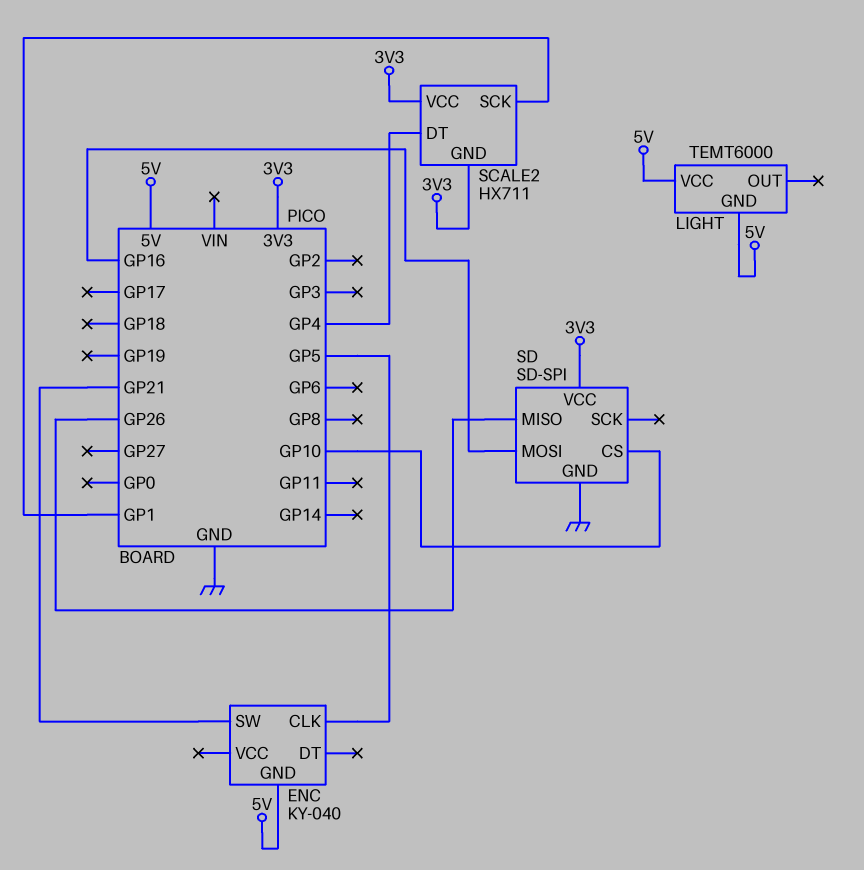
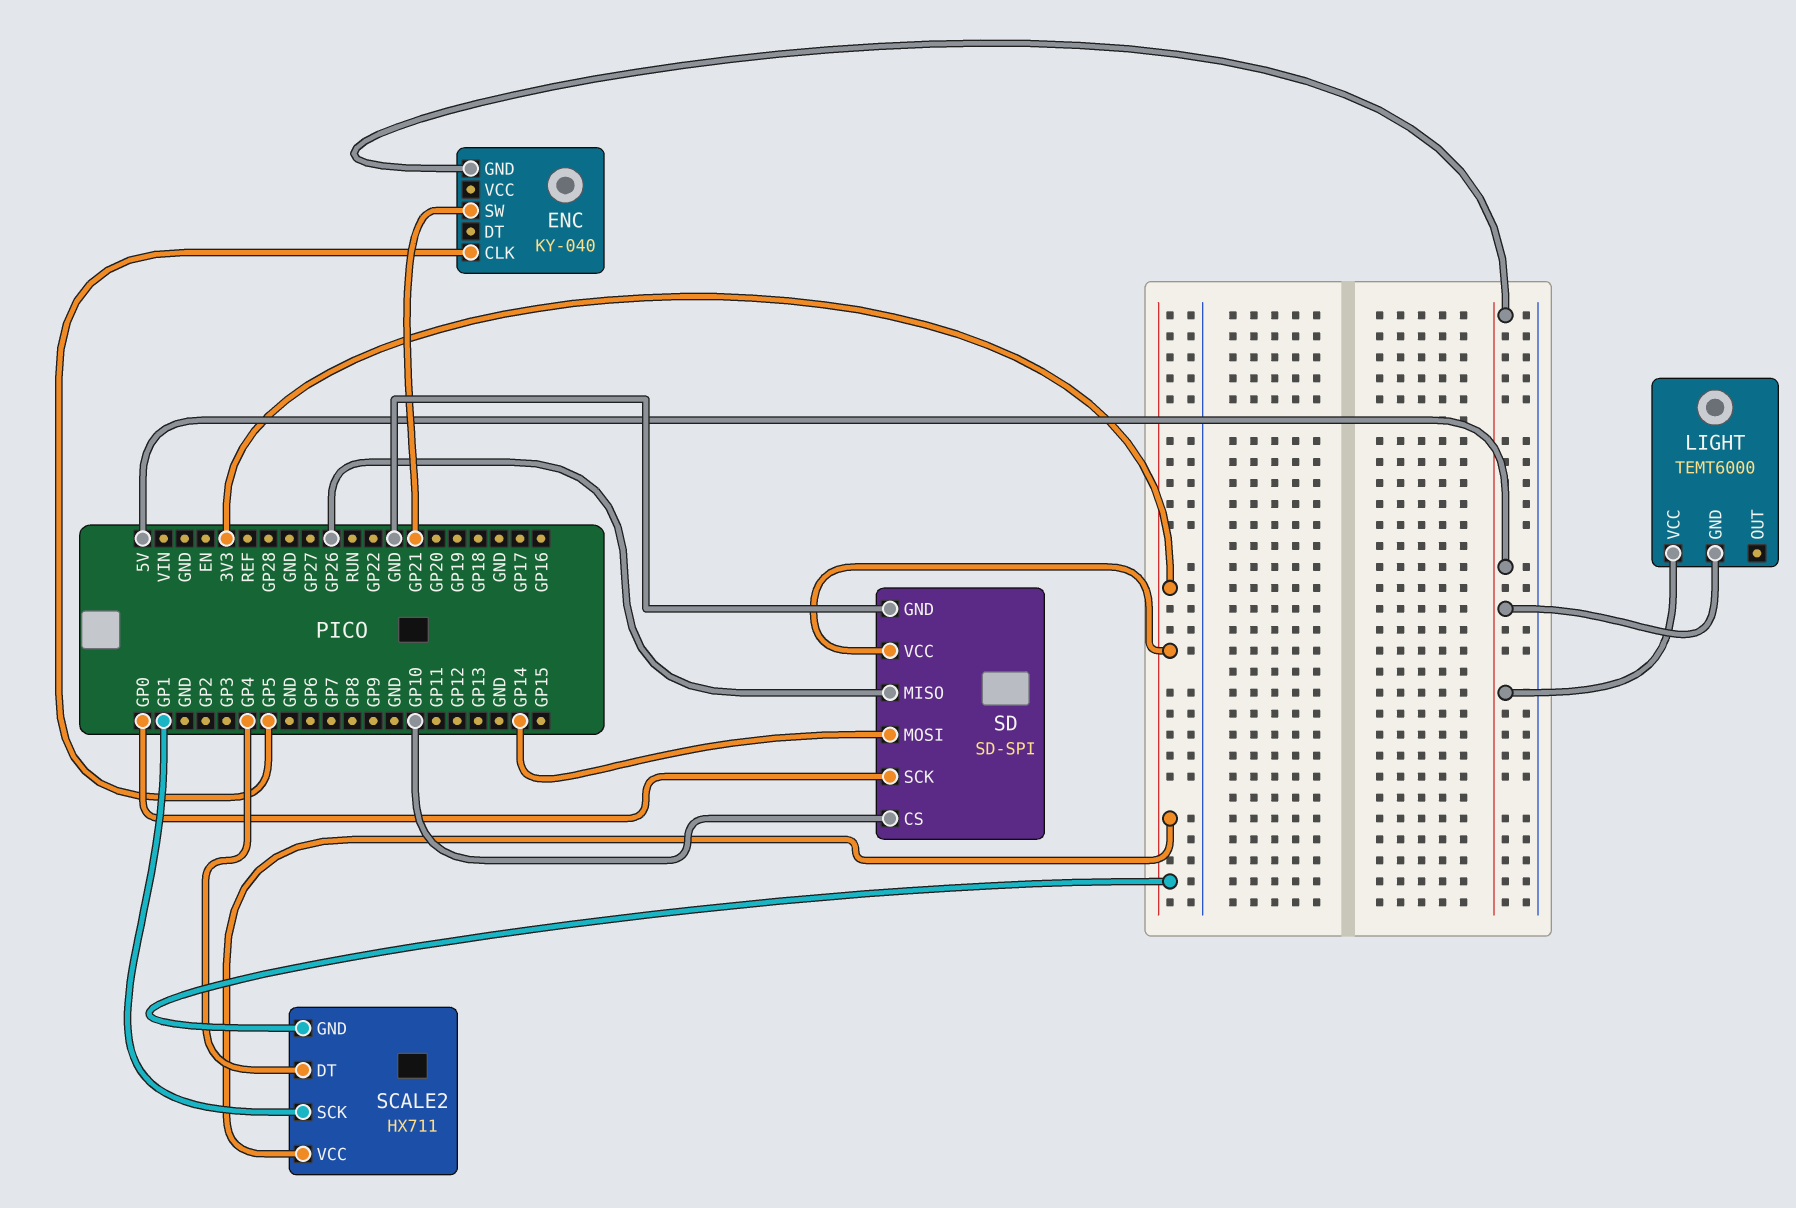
SD pin MOSI: GP16 -> GP14
SD pin SCK: none -> GP0

